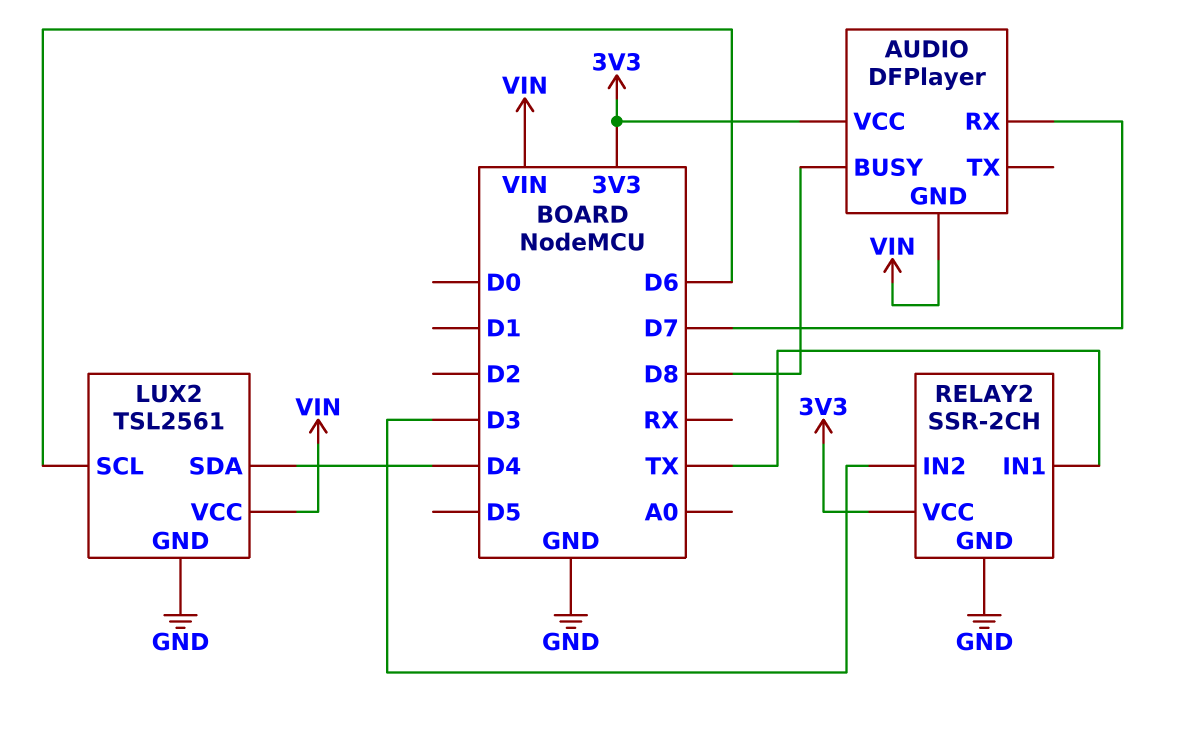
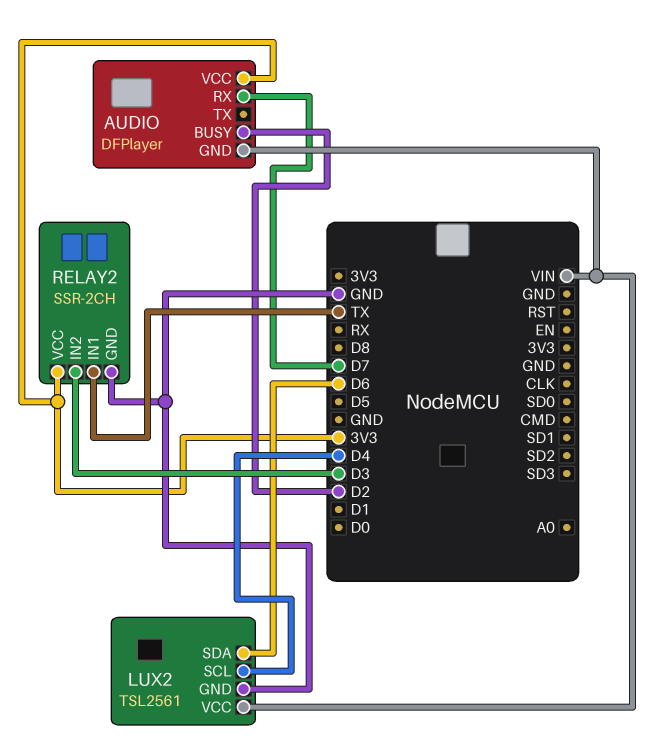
AUDIO pin BUSY: D8 -> D2
LUX2 pin SCL: D6 -> D4
LUX2 pin SDA: D4 -> D6

